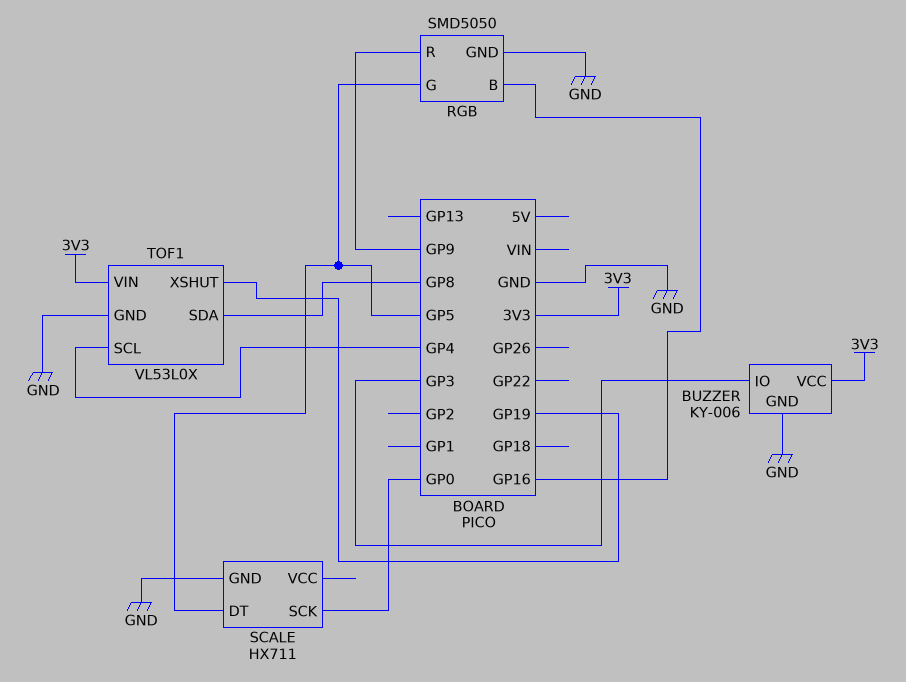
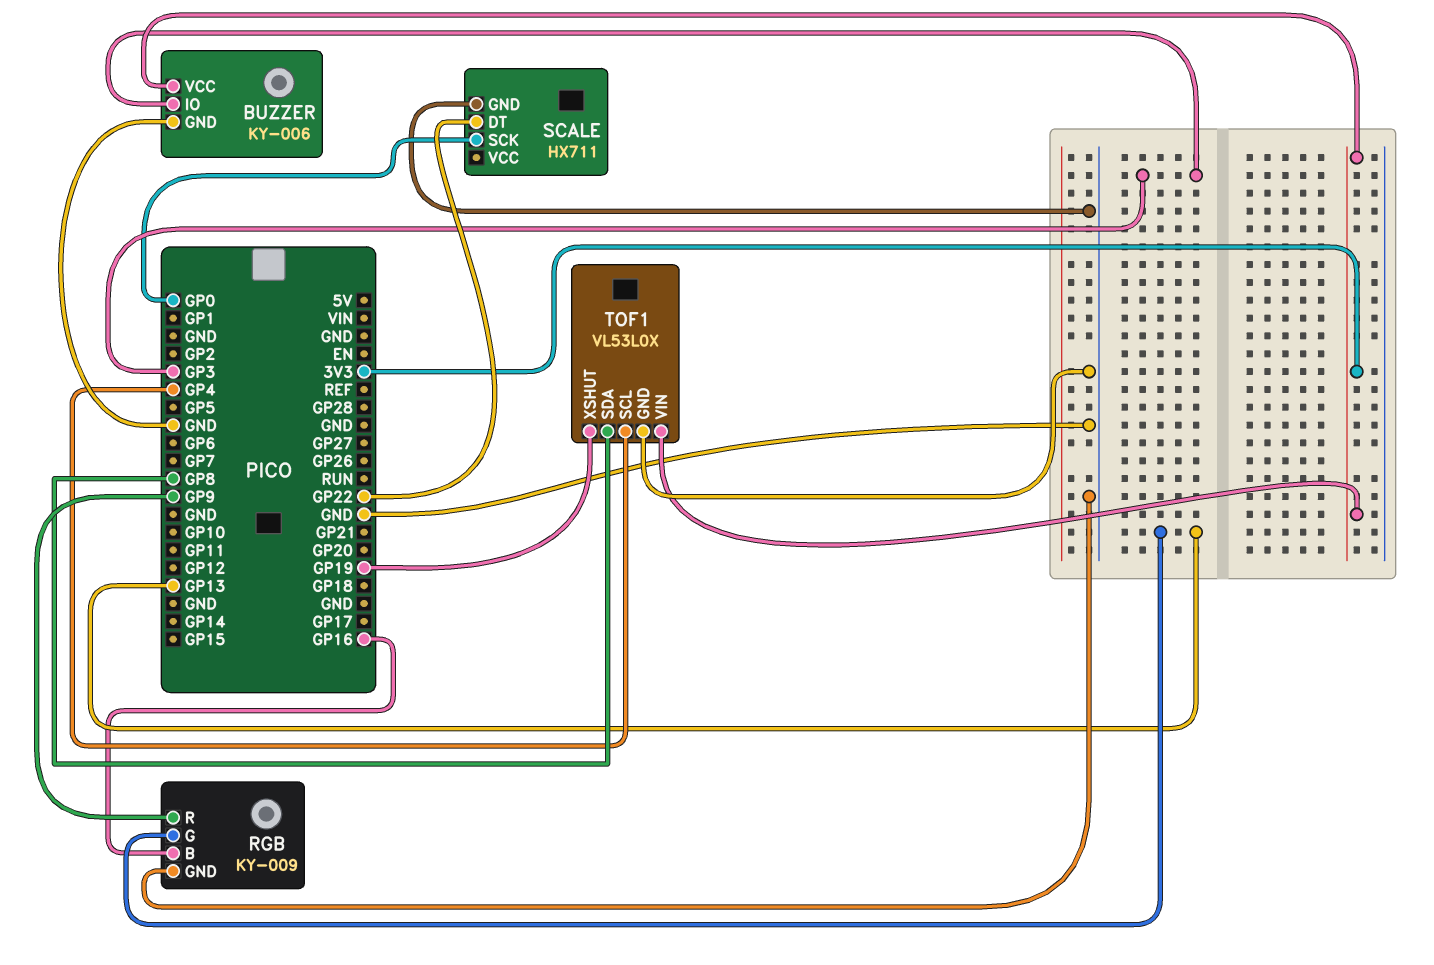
RGB: SMD5050 -> KY-009
RGB pin G: GP5 -> GP13
SCALE pin DT: GP5 -> GP22

